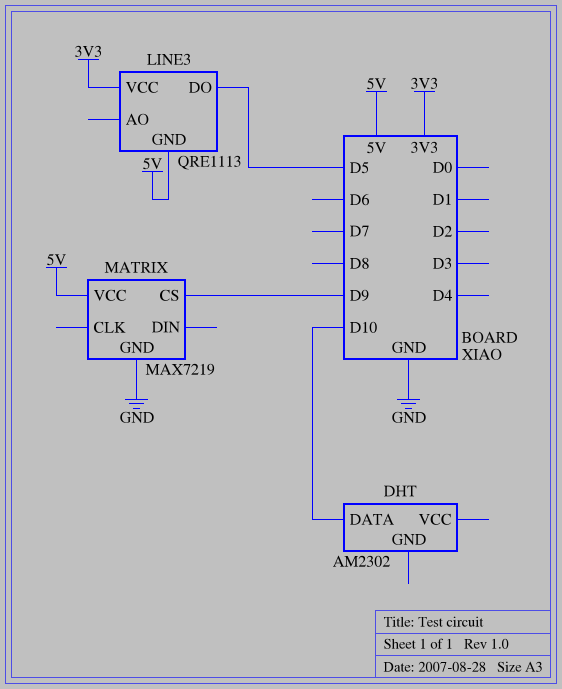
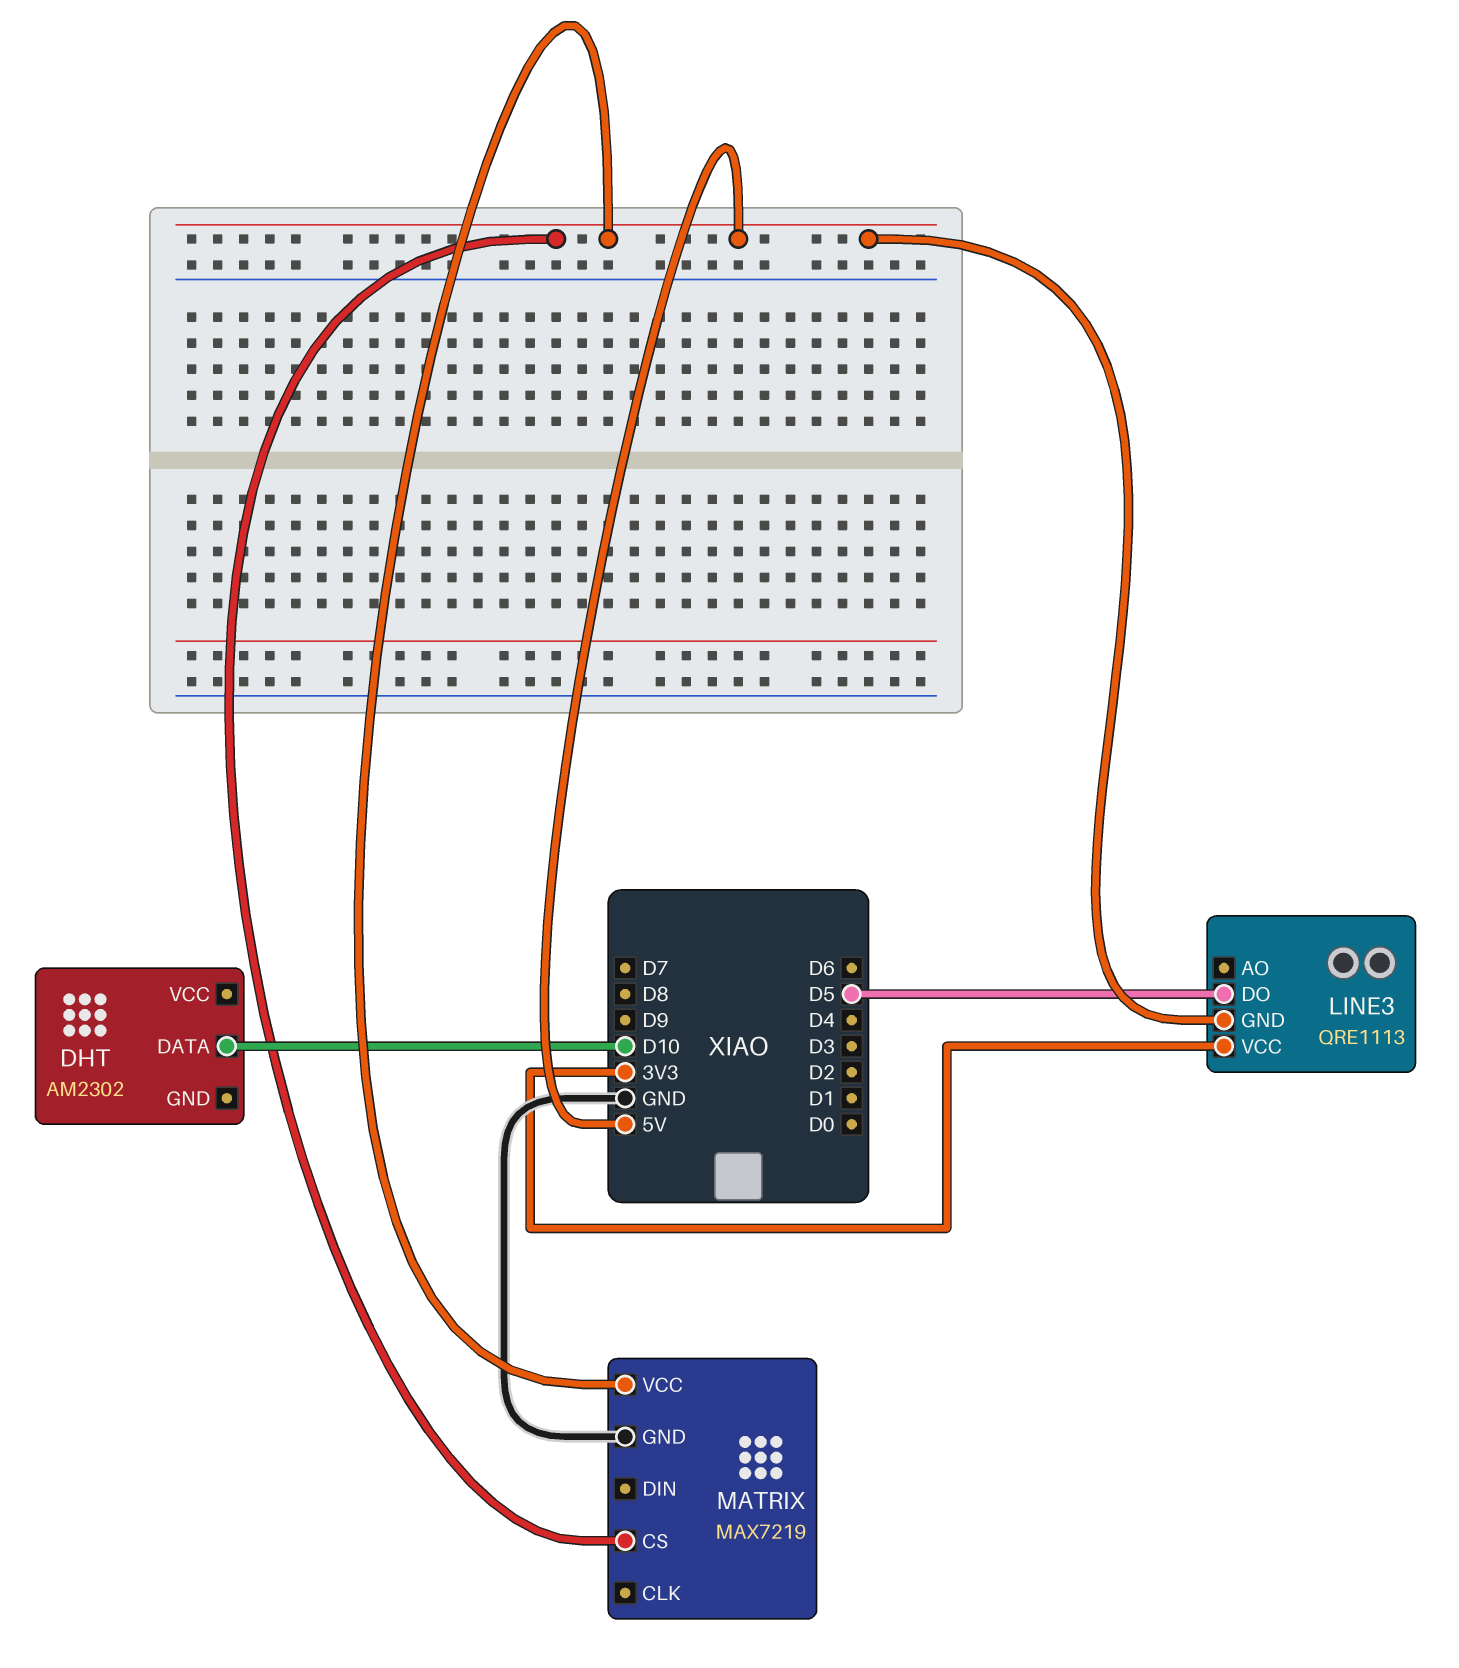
MATRIX pin CS: D9 -> 5V

